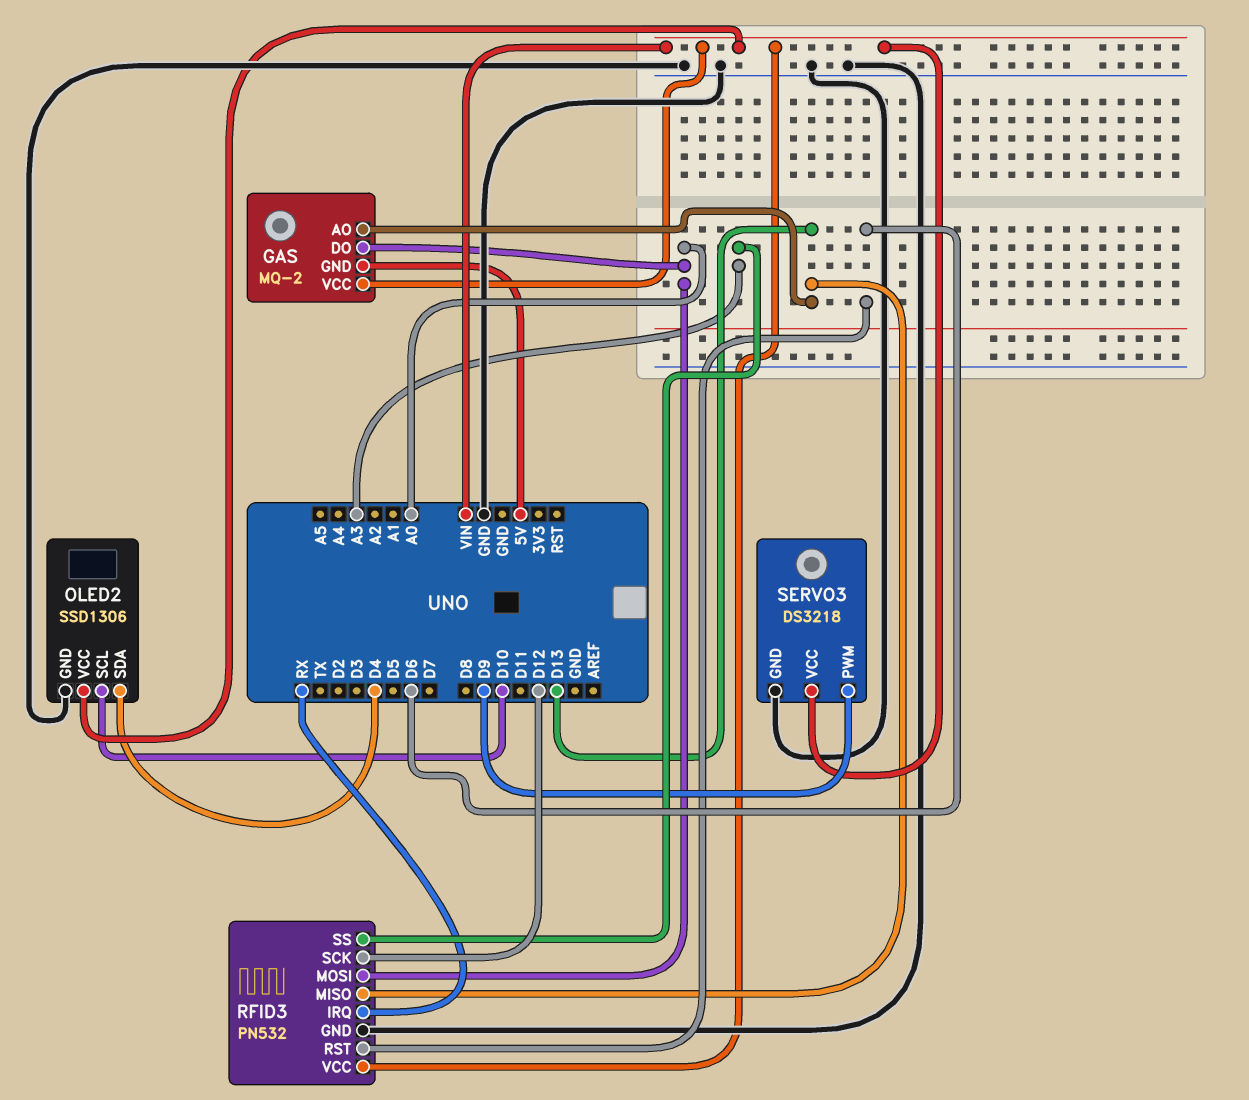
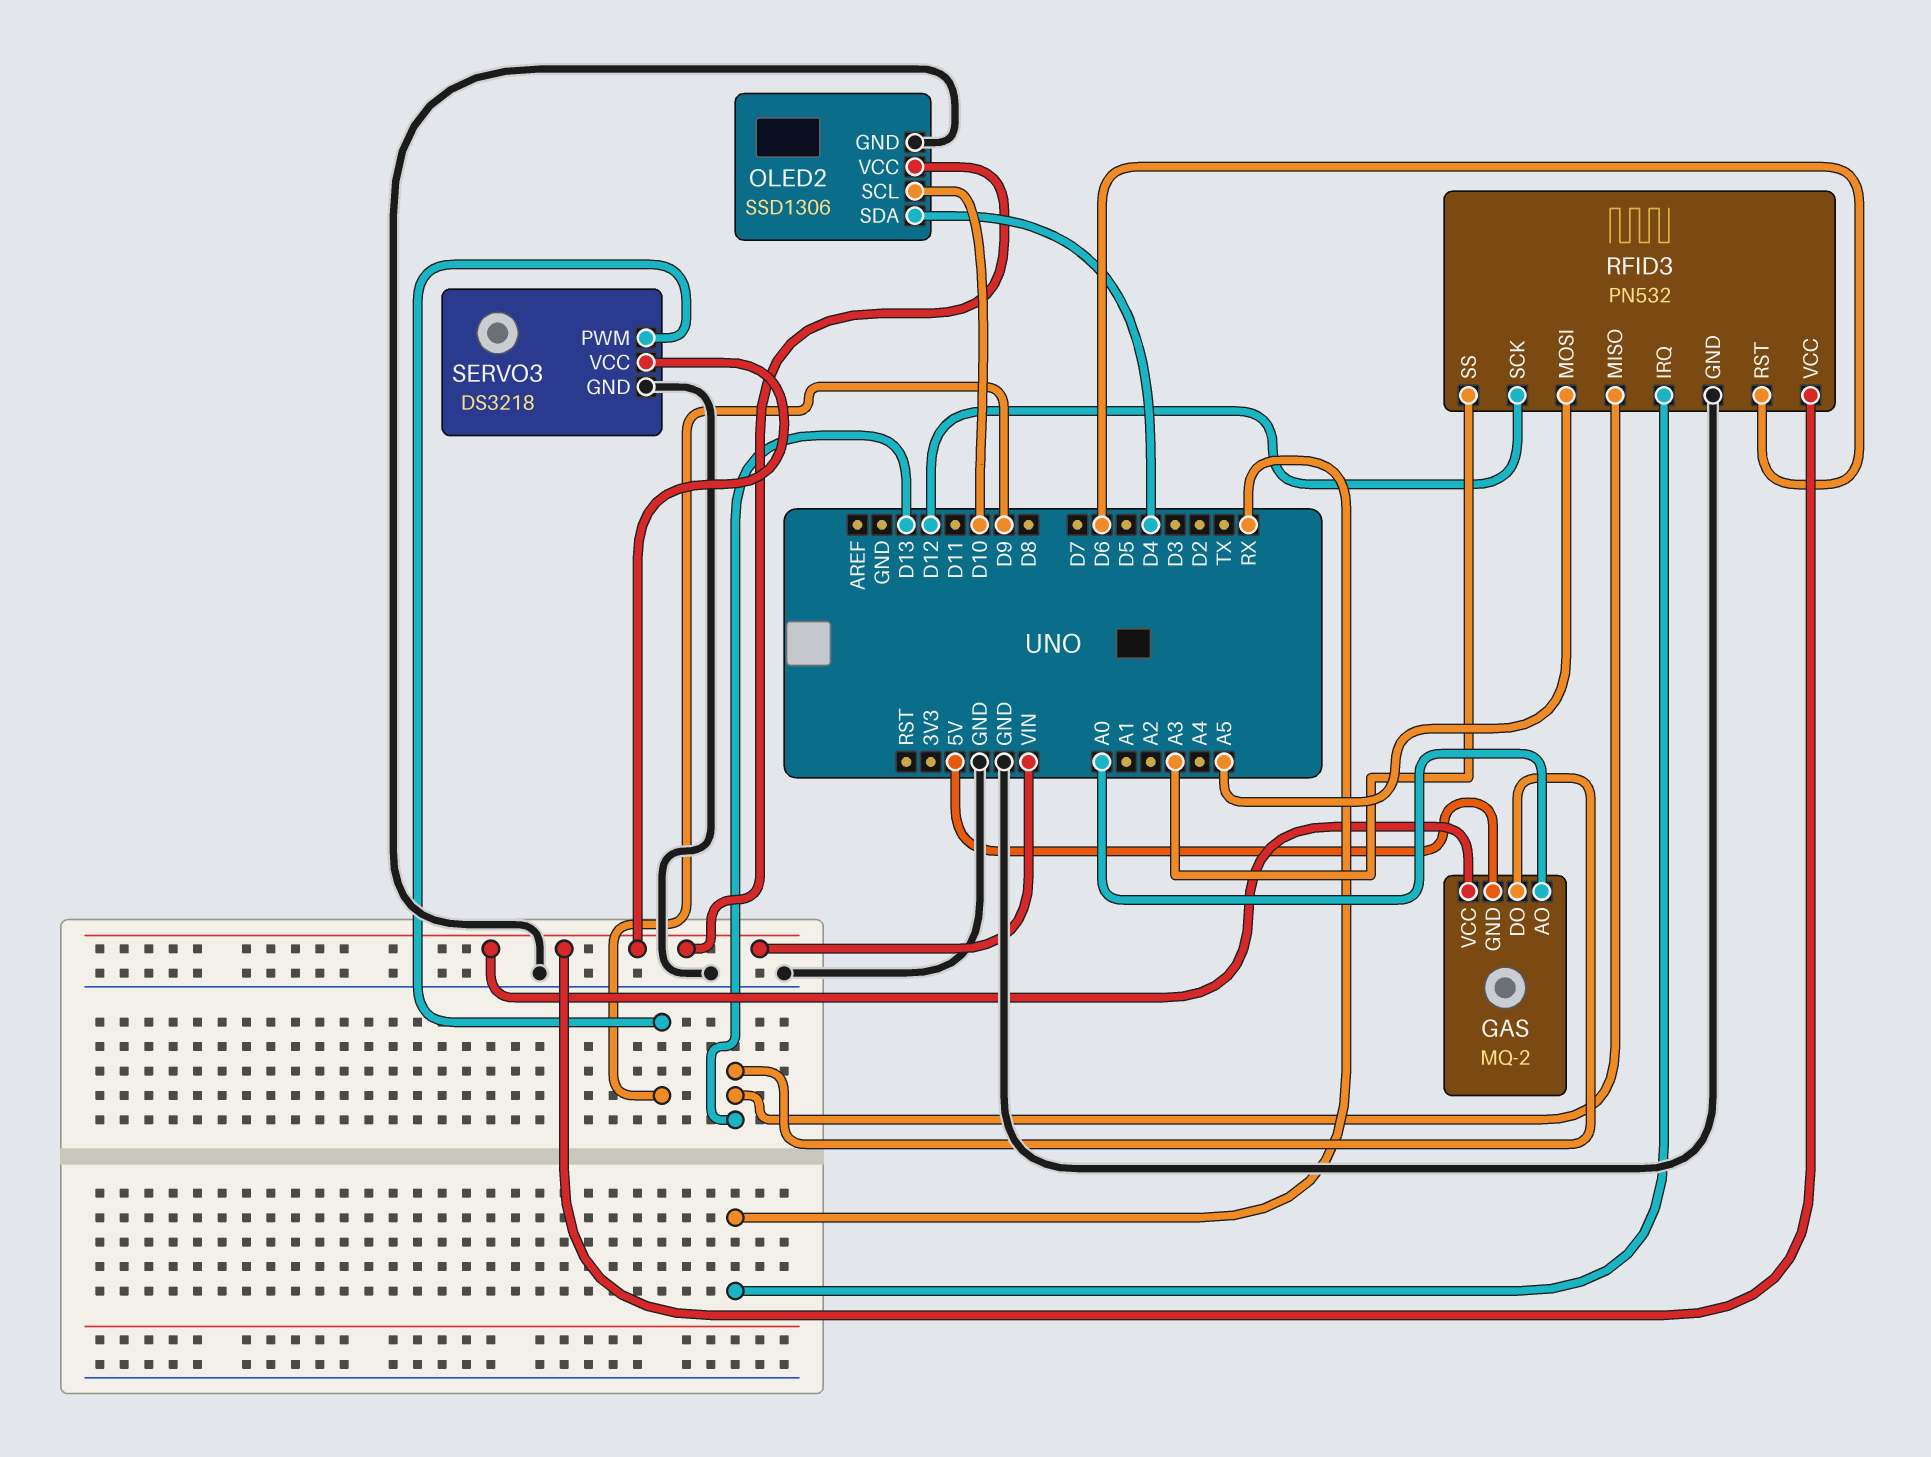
GAS pin AO: D13 -> A0
GAS pin DO: A0 -> D13
RFID3 pin MOSI: A0 -> A5

